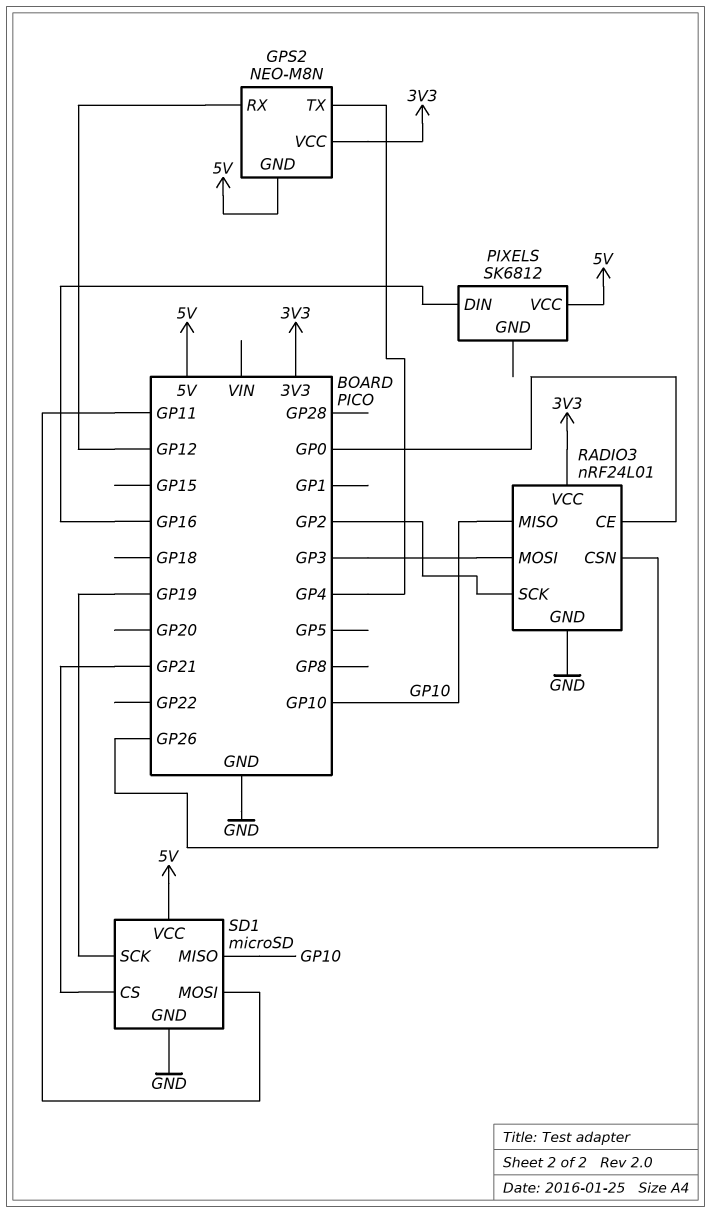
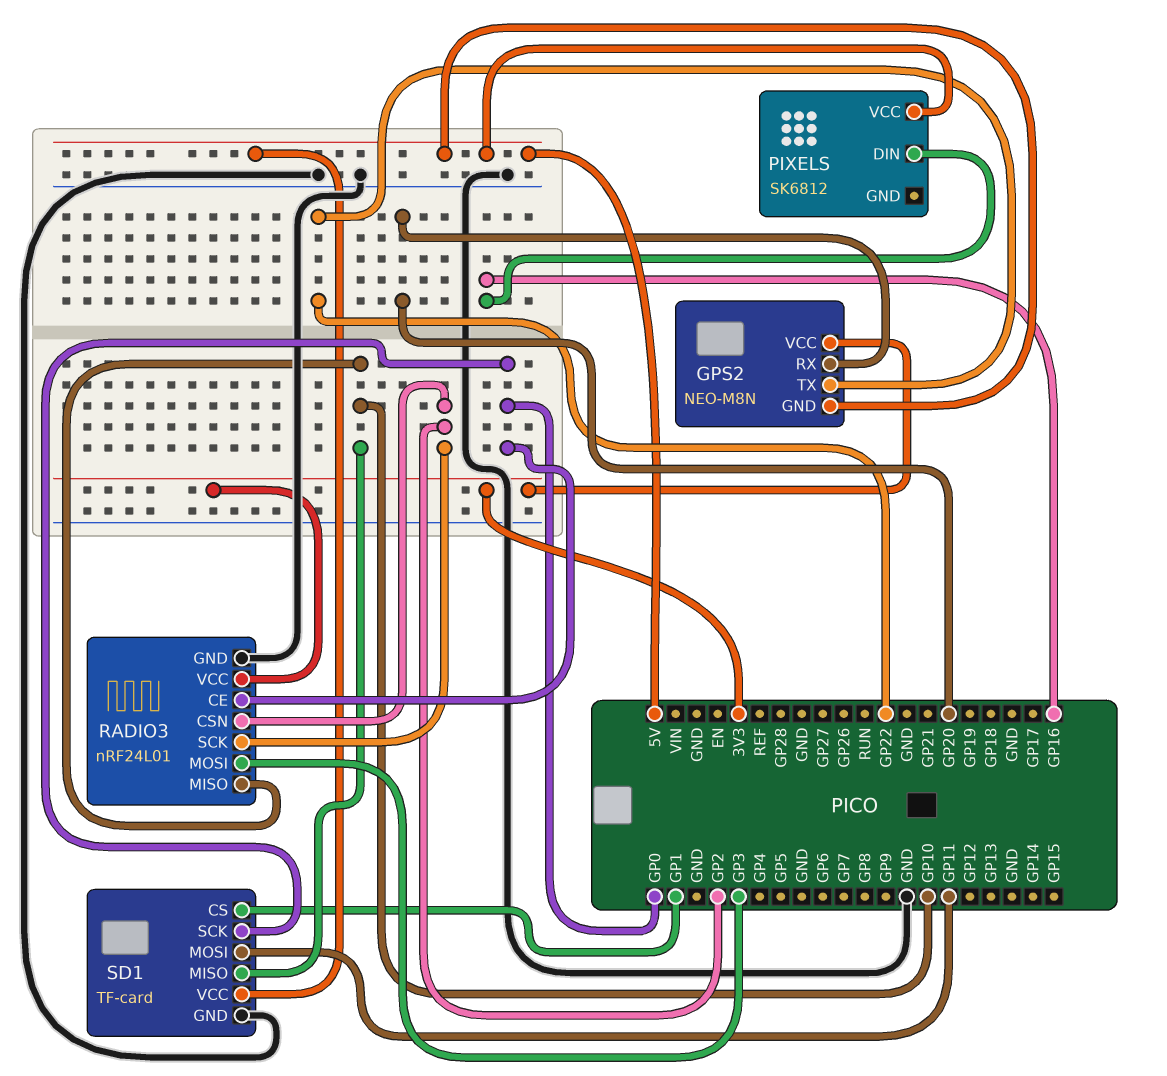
GPS2 pin RX: GP12 -> GP20
GPS2 pin TX: GP4 -> GP22
RADIO3 pin CSN: GP26 -> GP2
SD1: microSD -> TF-card
SD1 pin CS: GP21 -> GP1
SD1 pin SCK: GP19 -> GP0

